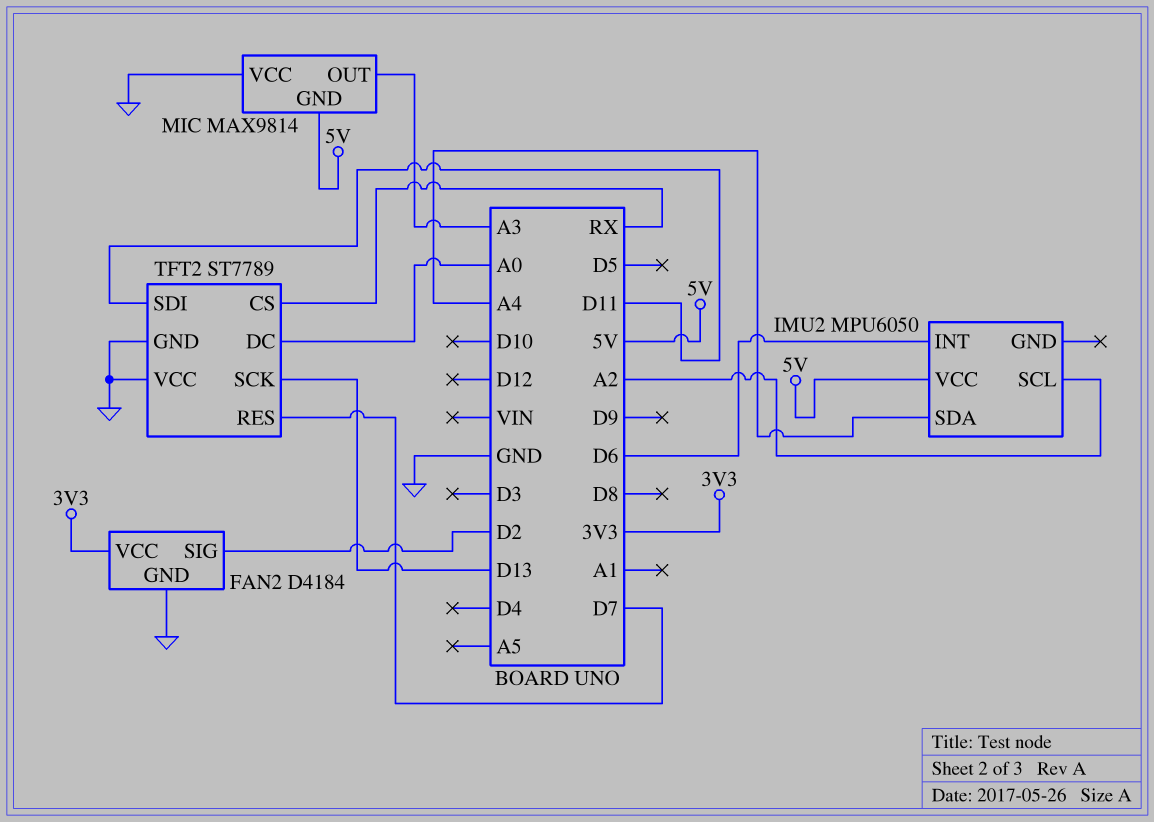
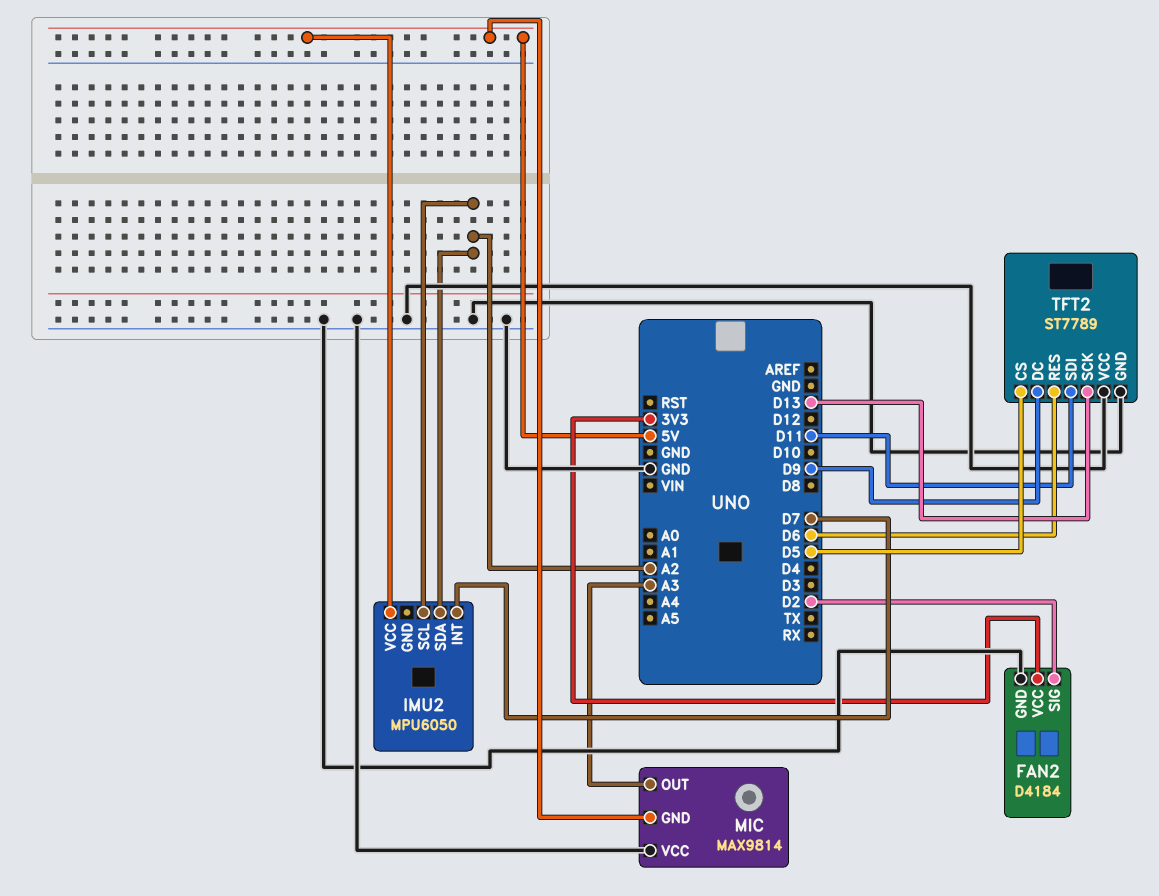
IMU2 pin INT: D6 -> D7
IMU2 pin SDA: A4 -> A2
TFT2 pin CS: RX -> D5
TFT2 pin DC: A0 -> D9
TFT2 pin RES: D7 -> D6

